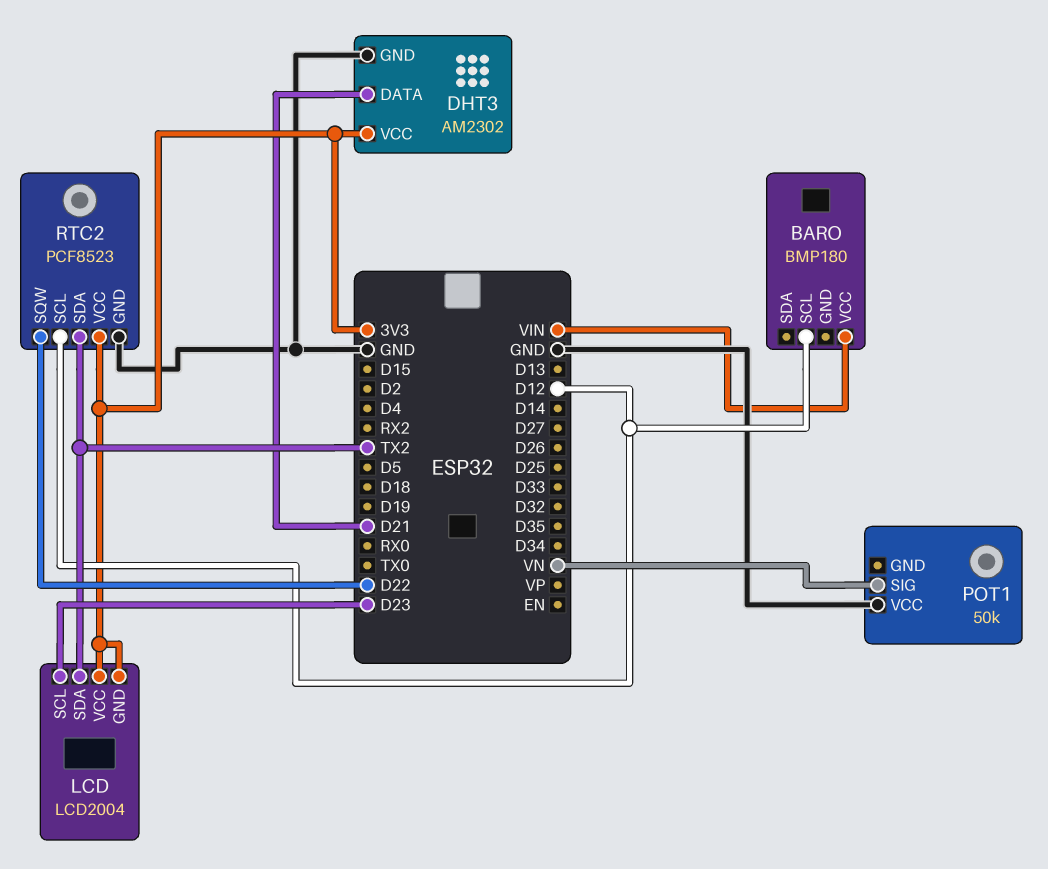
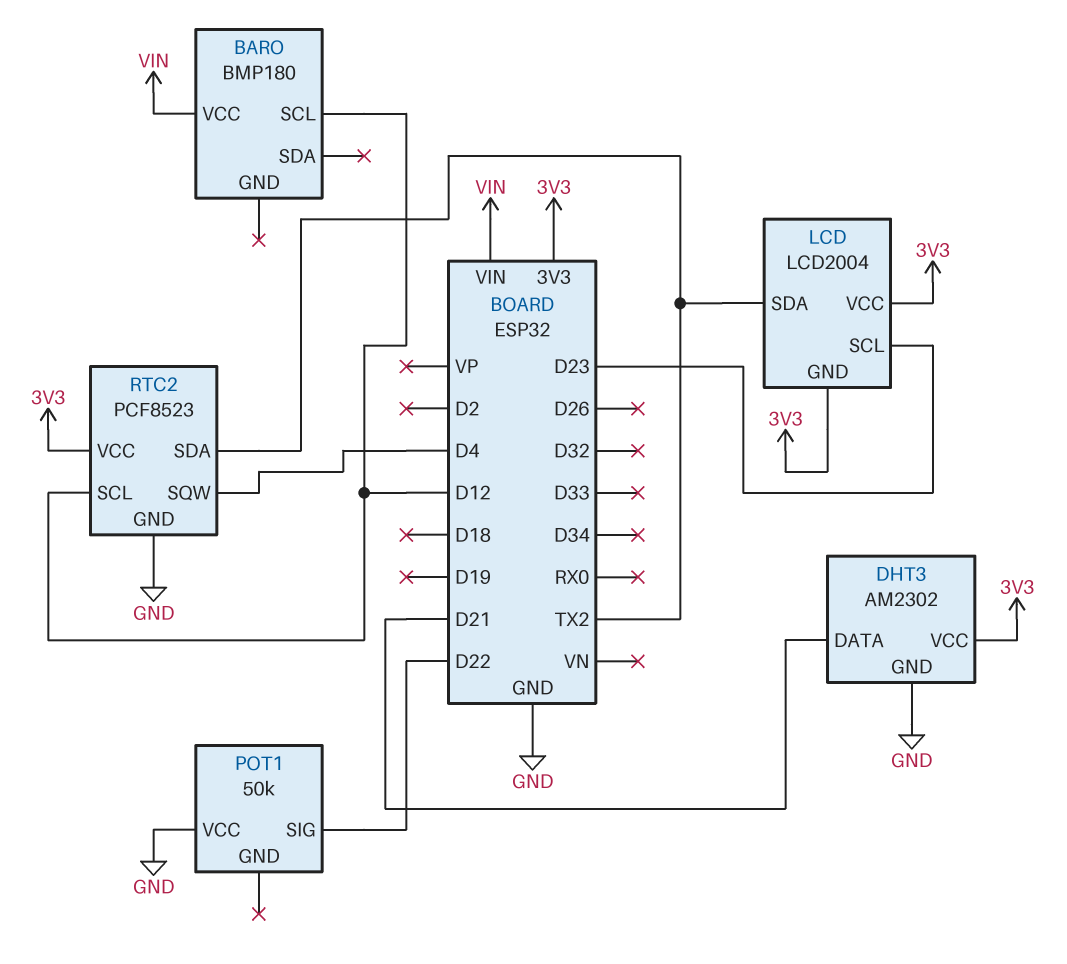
POT1 pin SIG: VN -> D22
RTC2 pin SQW: D22 -> D4

